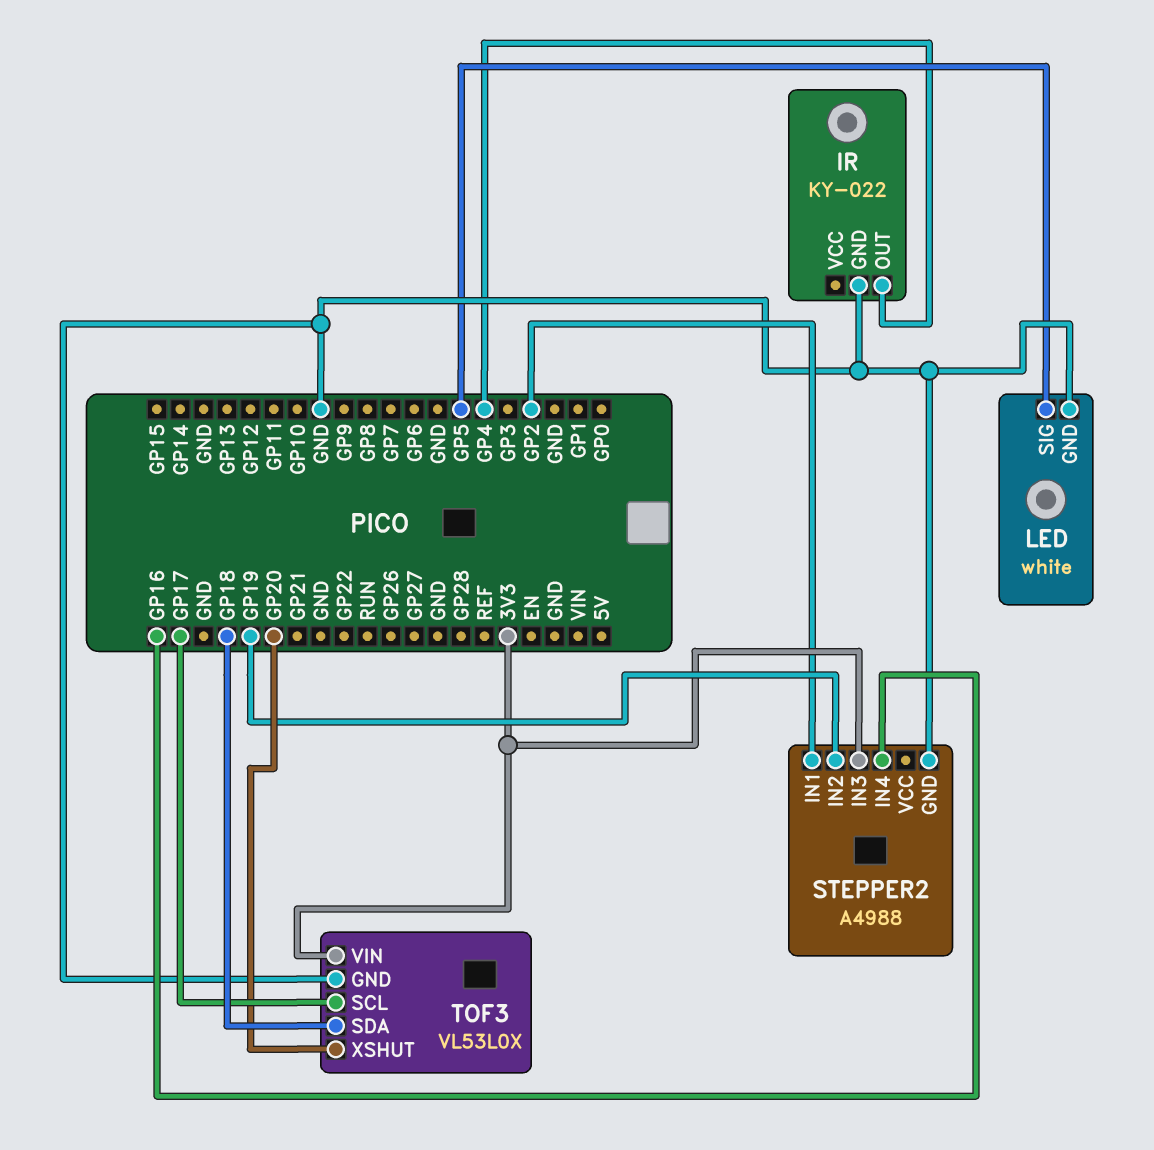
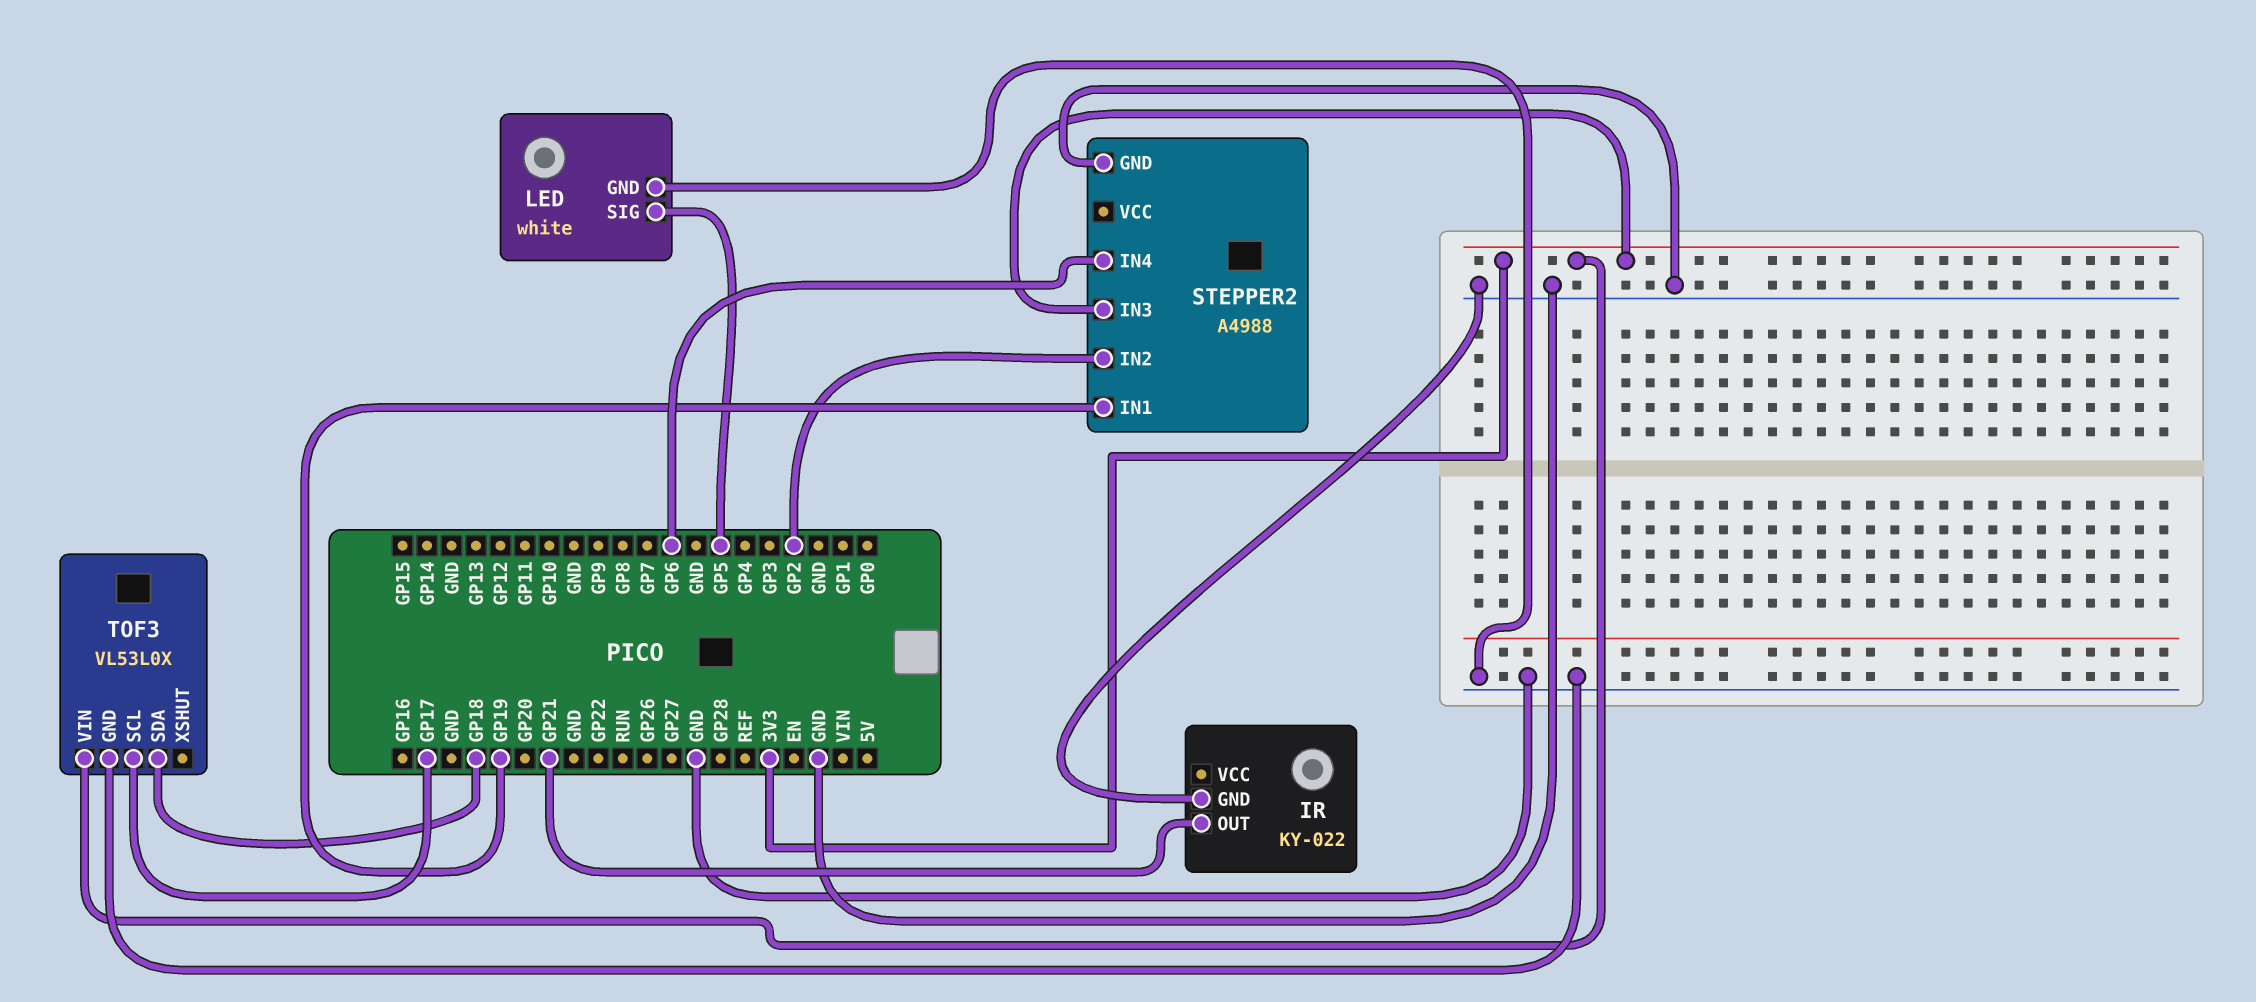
IR pin OUT: GP4 -> GP21
STEPPER2 pin IN1: GP2 -> GP19
STEPPER2 pin IN2: GP19 -> GP2
STEPPER2 pin IN4: GP16 -> GP6
TOF3 pin XSHUT: GP20 -> none

